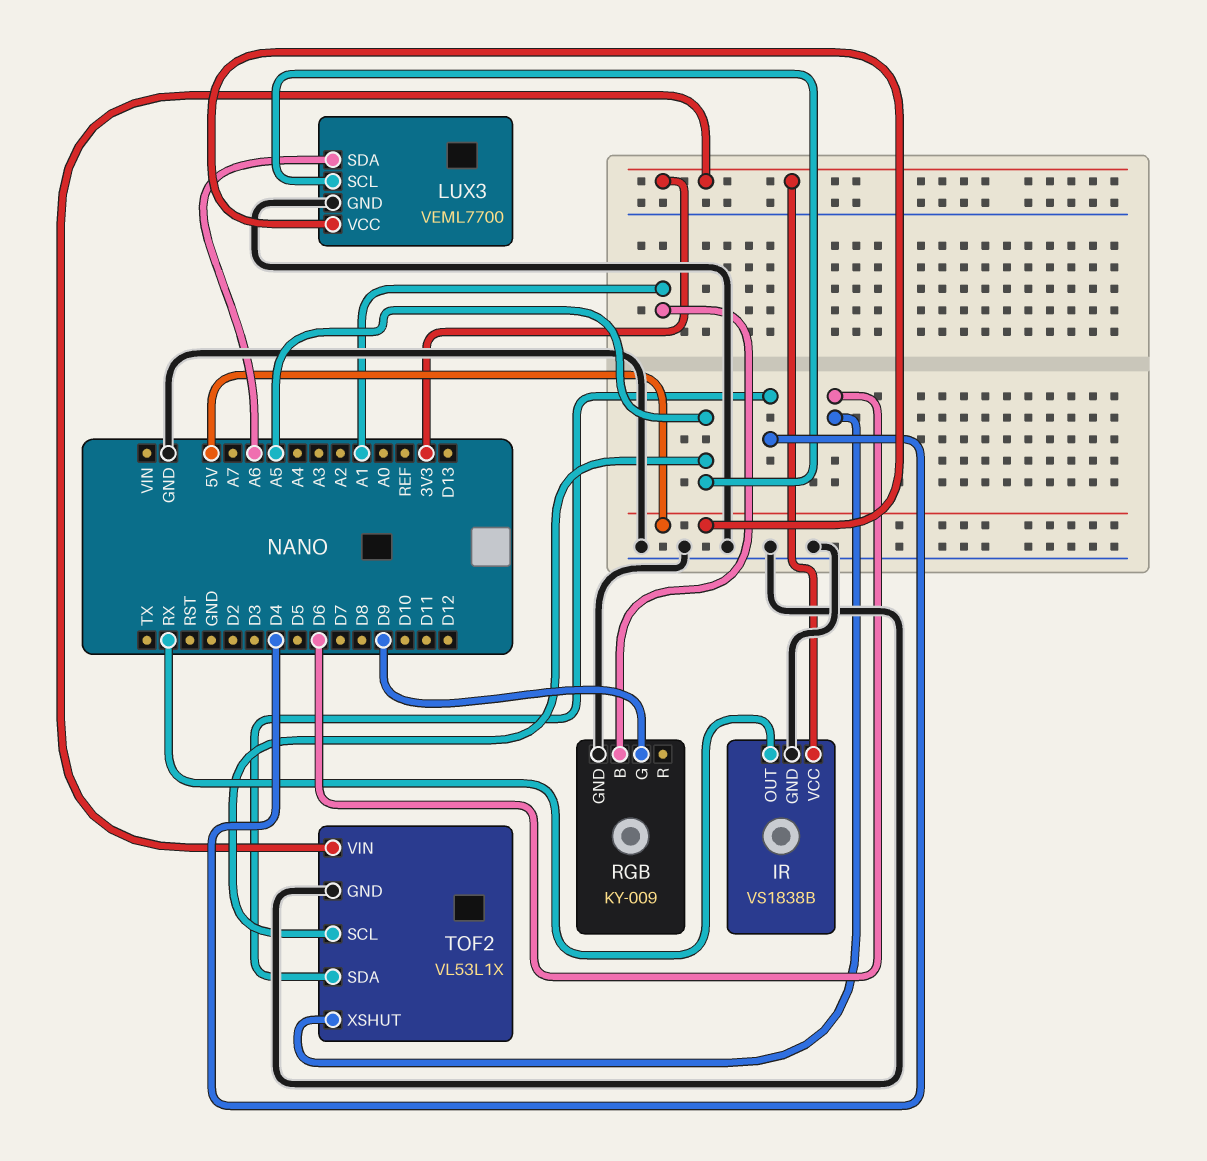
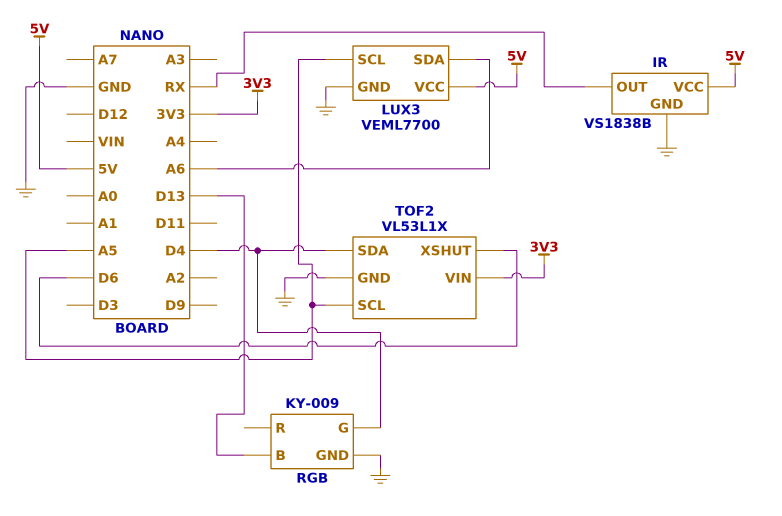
IR pin VCC: 3V3 -> 5V
RGB pin B: A1 -> D13
RGB pin G: D9 -> D4

